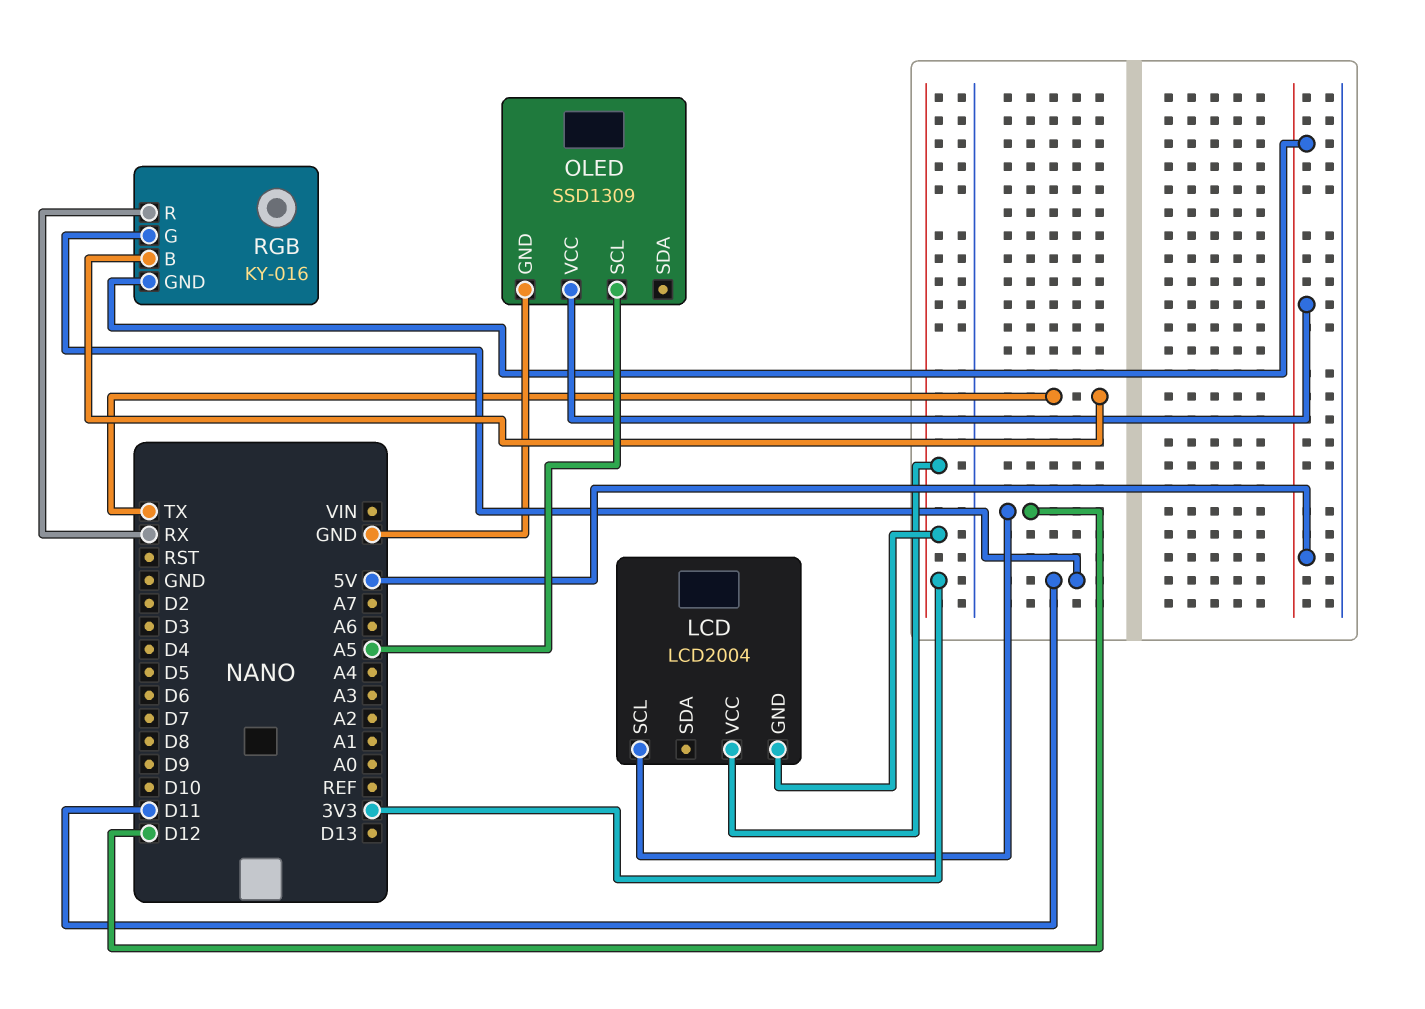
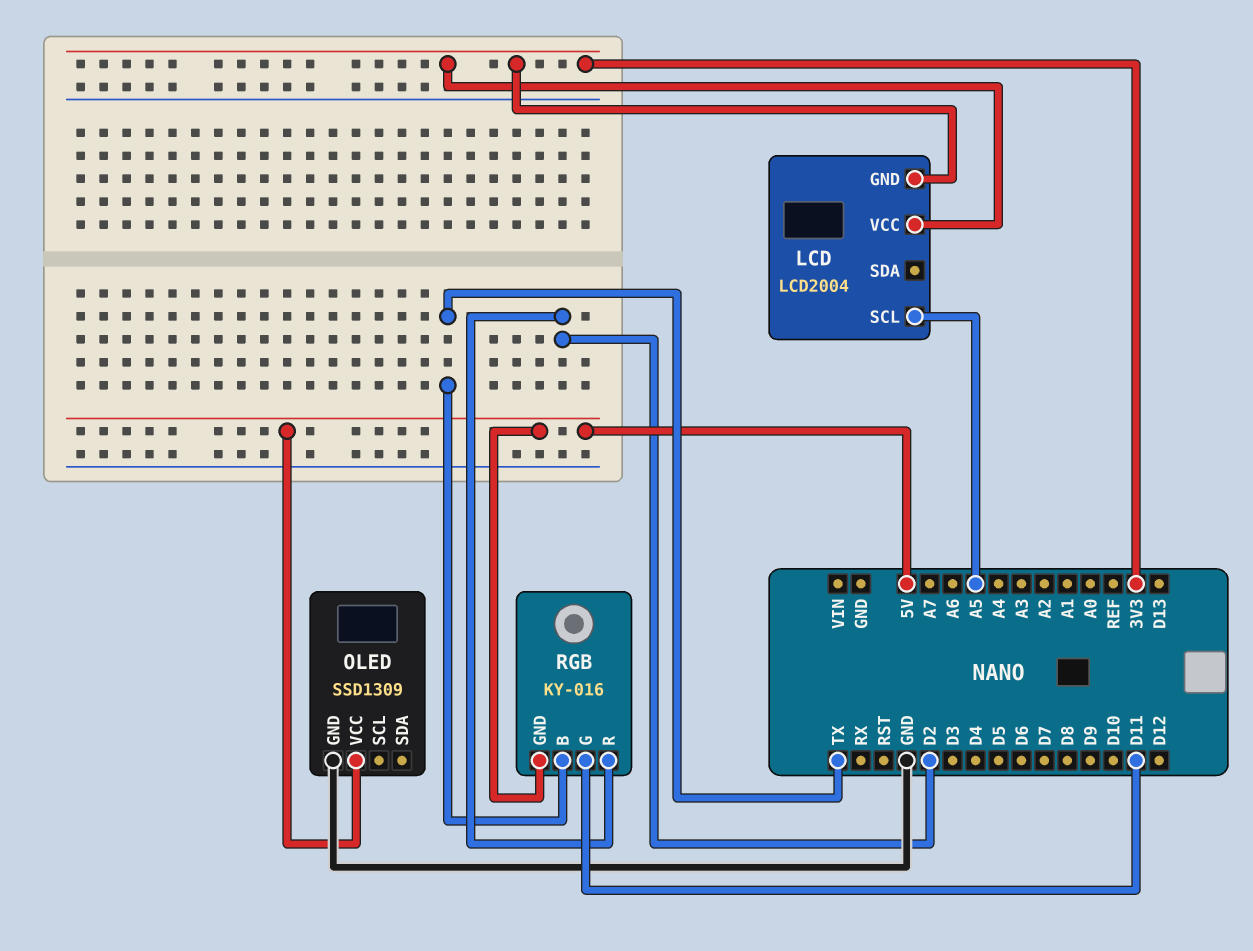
LCD pin SCL: D12 -> A5
OLED pin SCL: A5 -> none
RGB pin R: RX -> D2

